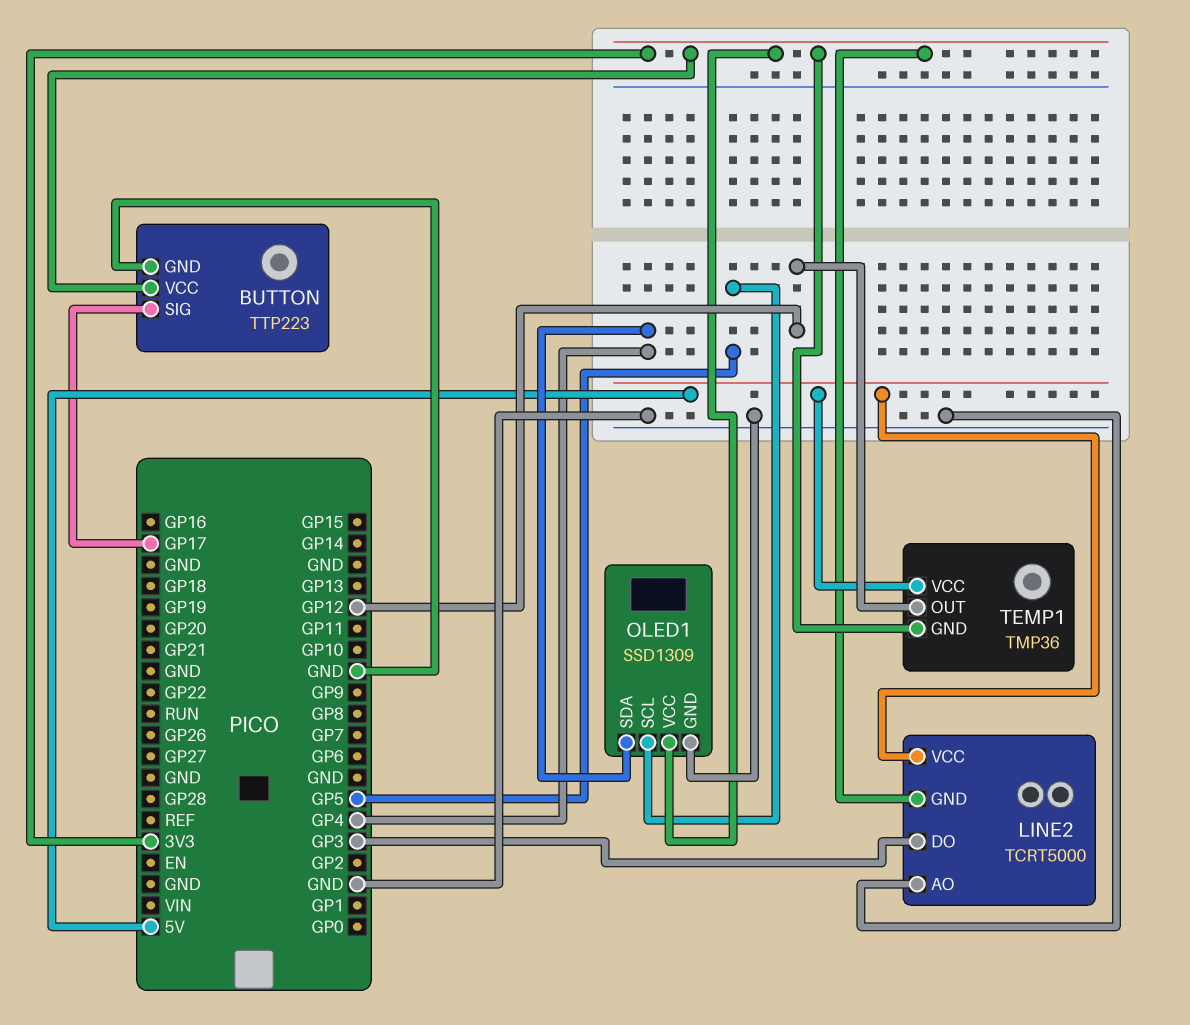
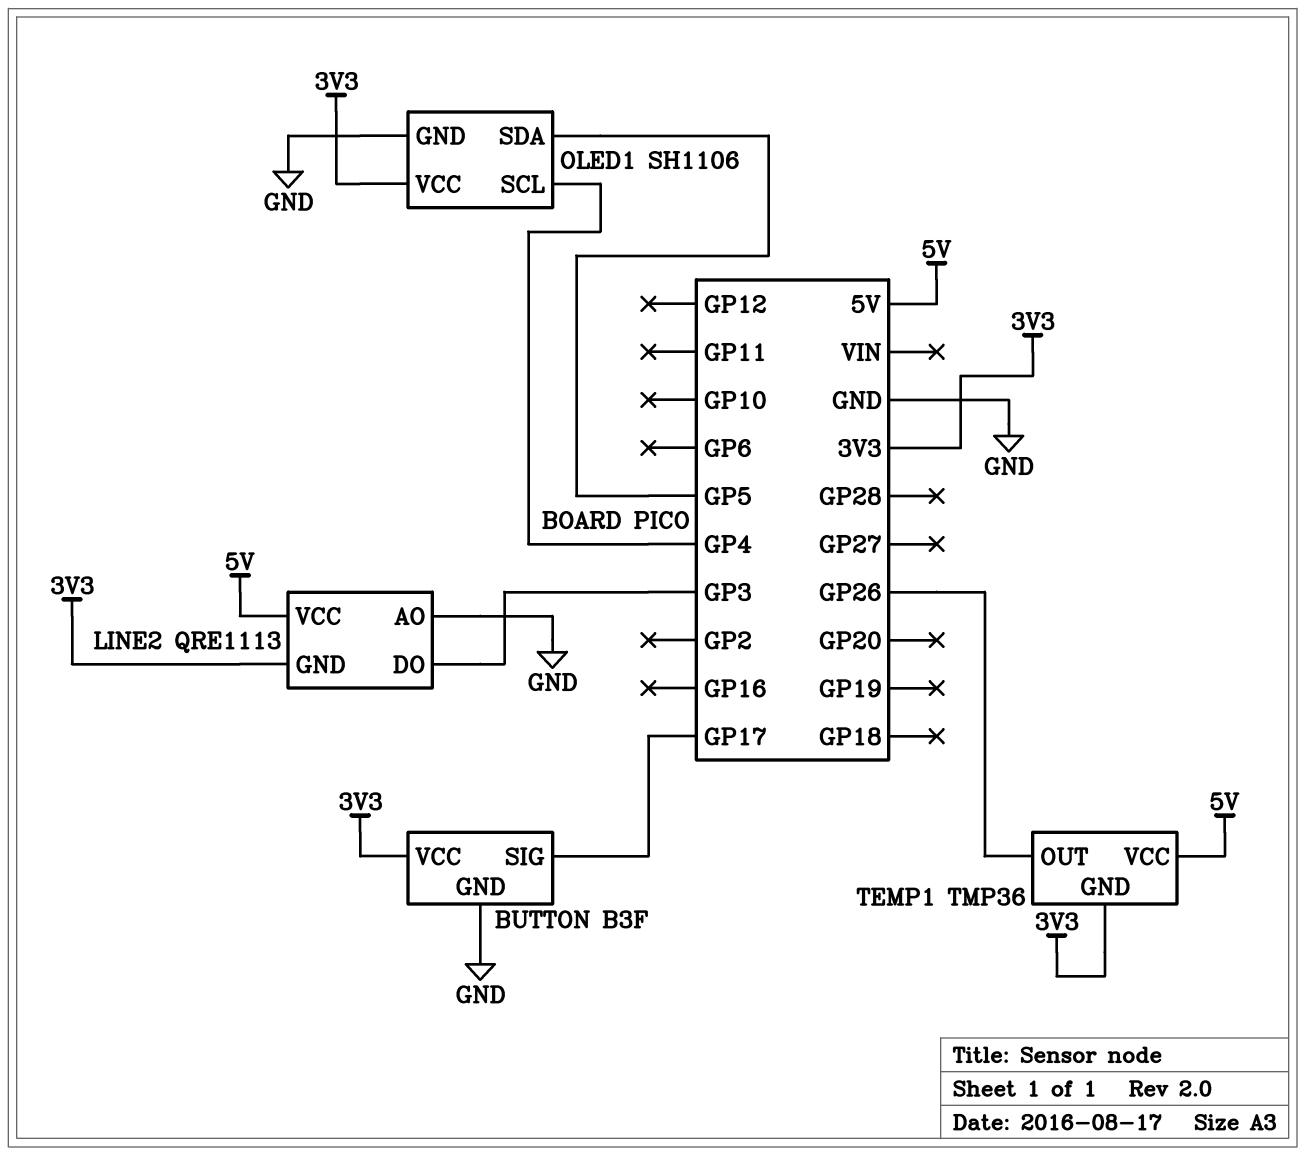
BUTTON: TTP223 -> B3F
LINE2: TCRT5000 -> QRE1113
OLED1: SSD1309 -> SH1106
OLED1 pin SCL: GP5 -> GP4
OLED1 pin SDA: GP4 -> GP5
TEMP1 pin OUT: GP12 -> GP26

